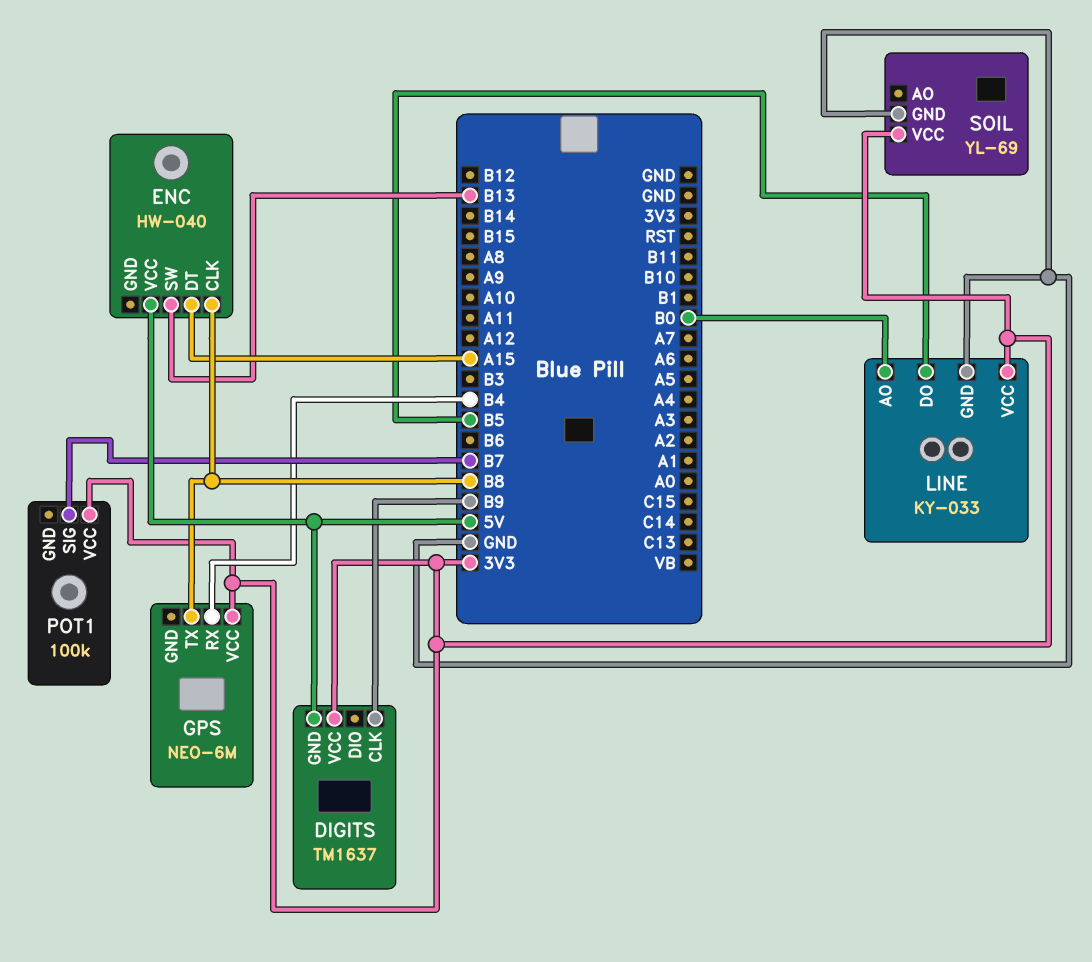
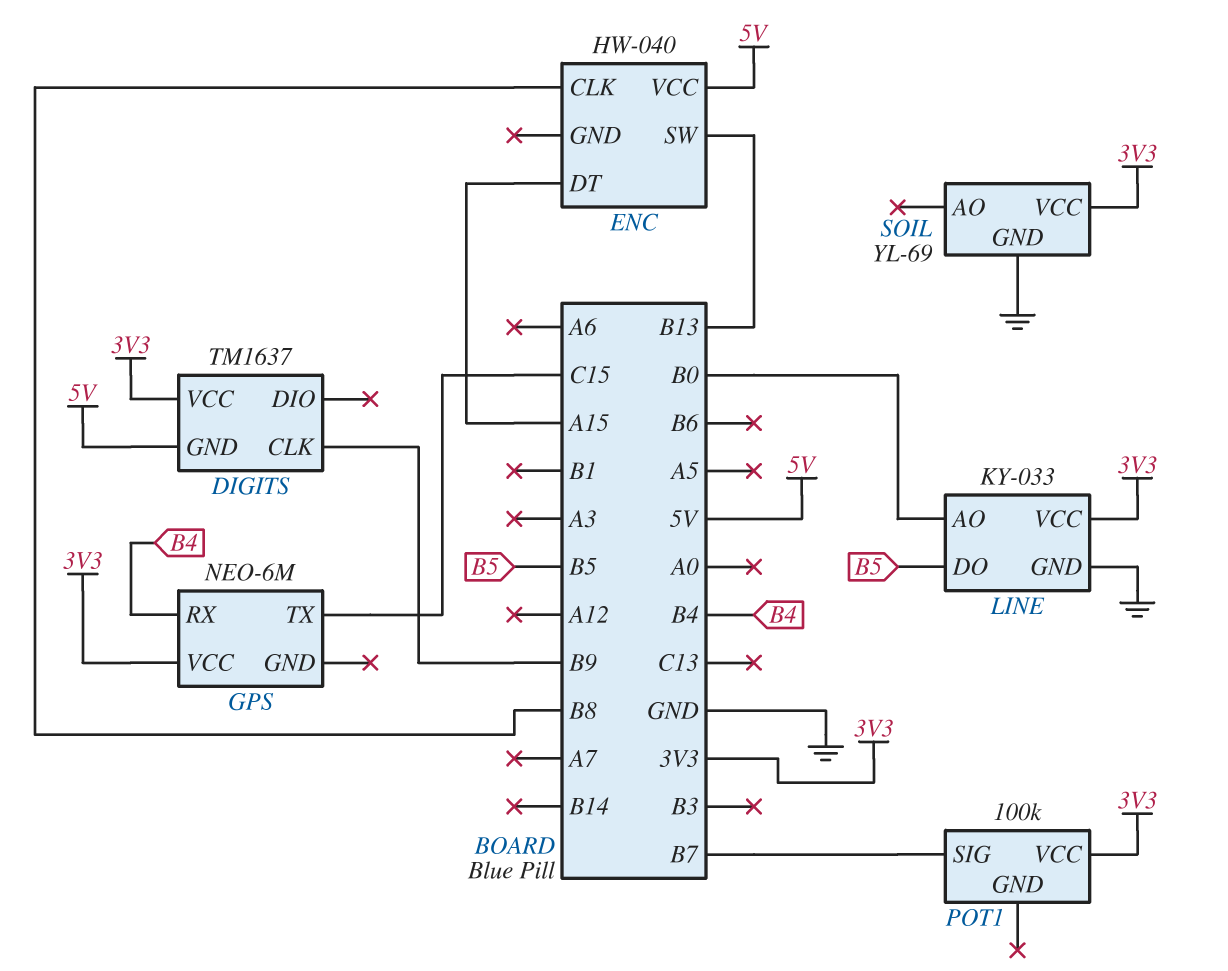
GPS pin TX: B8 -> C15

